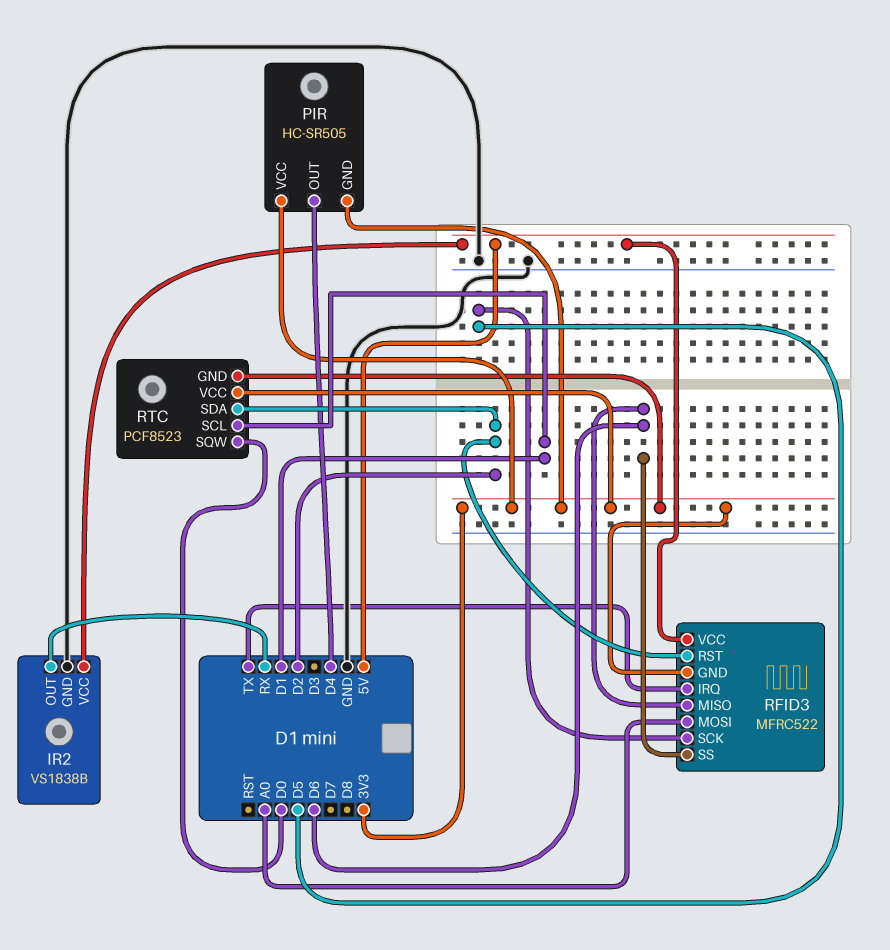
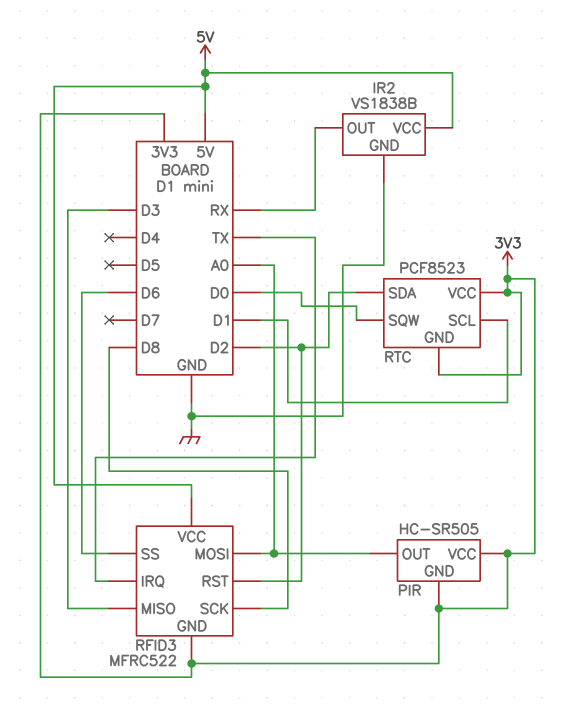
PIR pin OUT: D4 -> A0
RFID3 pin MISO: D6 -> D3
RFID3 pin SCK: D5 -> D8

